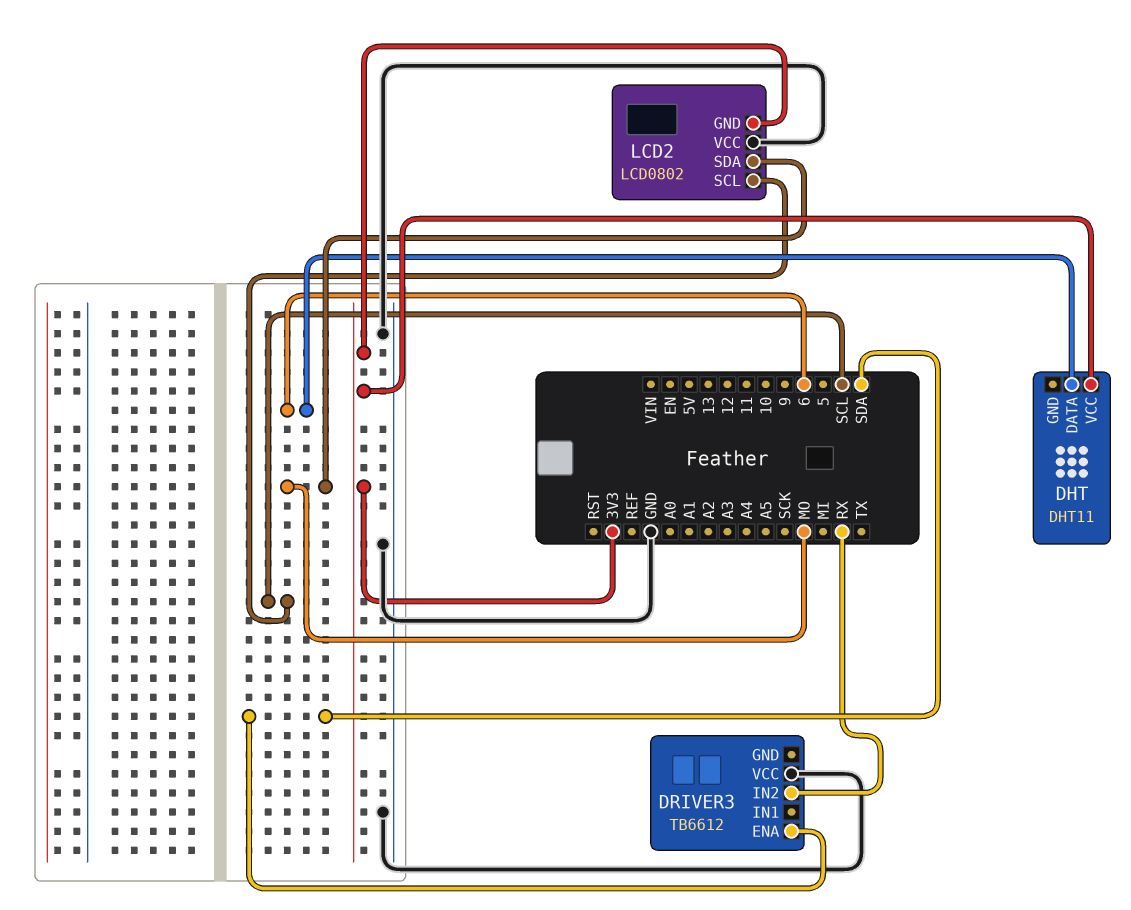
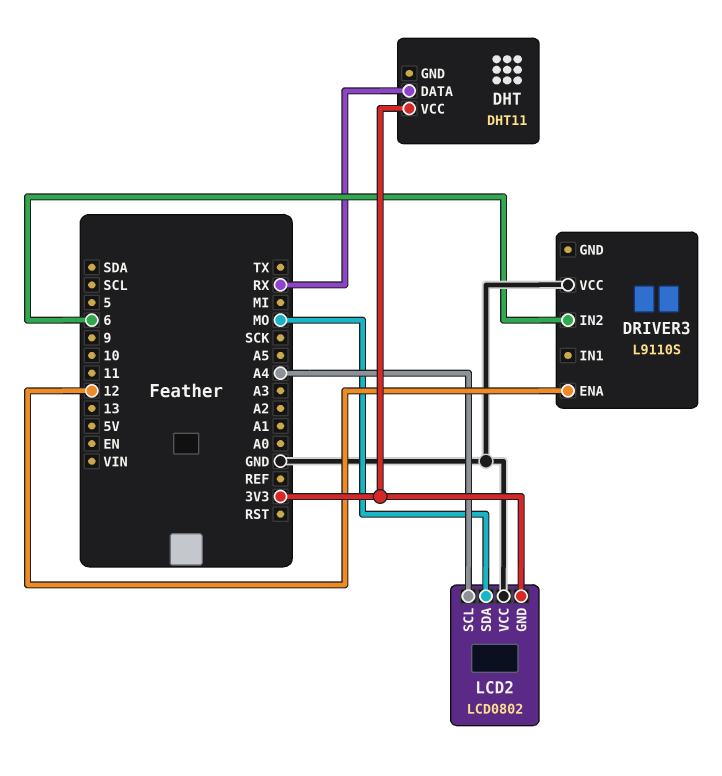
DHT pin DATA: 6 -> RX
DRIVER3: TB6612 -> L9110S
DRIVER3 pin ENA: SDA -> 12
DRIVER3 pin IN2: RX -> 6
LCD2 pin SCL: SCL -> A4

